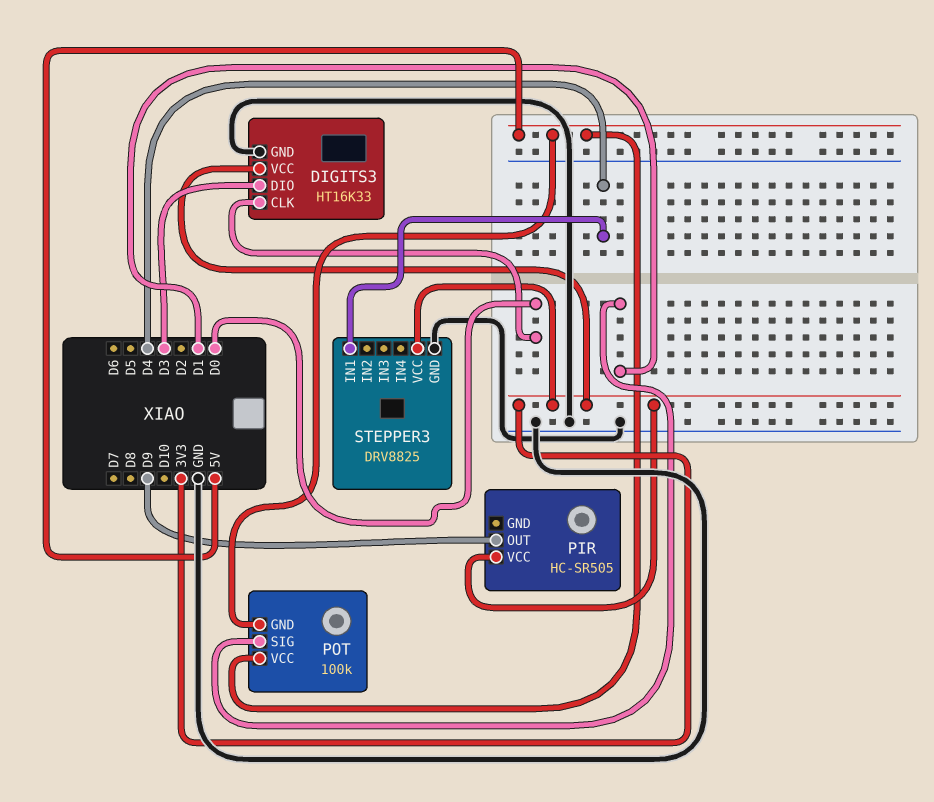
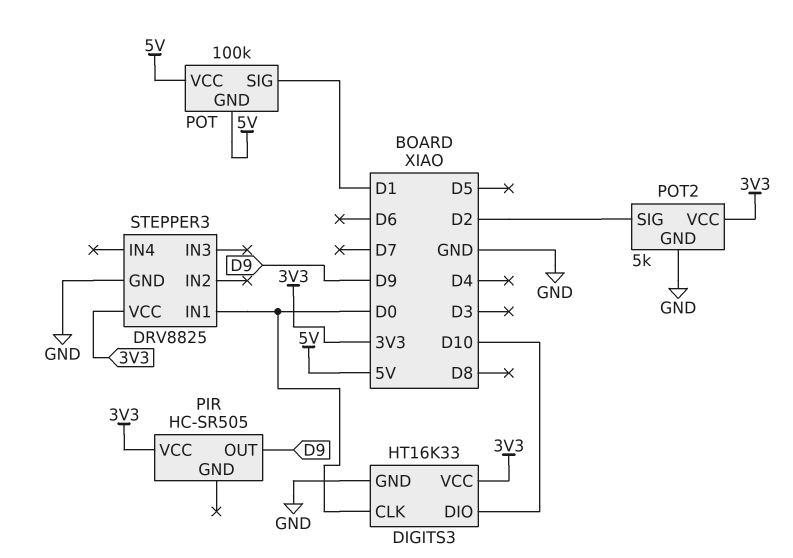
DIGITS3 pin DIO: D3 -> D10
POT2: none -> 5k
POT2 pin GND: none -> GND
POT2 pin SIG: none -> D2
POT2 pin VCC: none -> 3V3
STEPPER3 pin IN1: D4 -> D0

